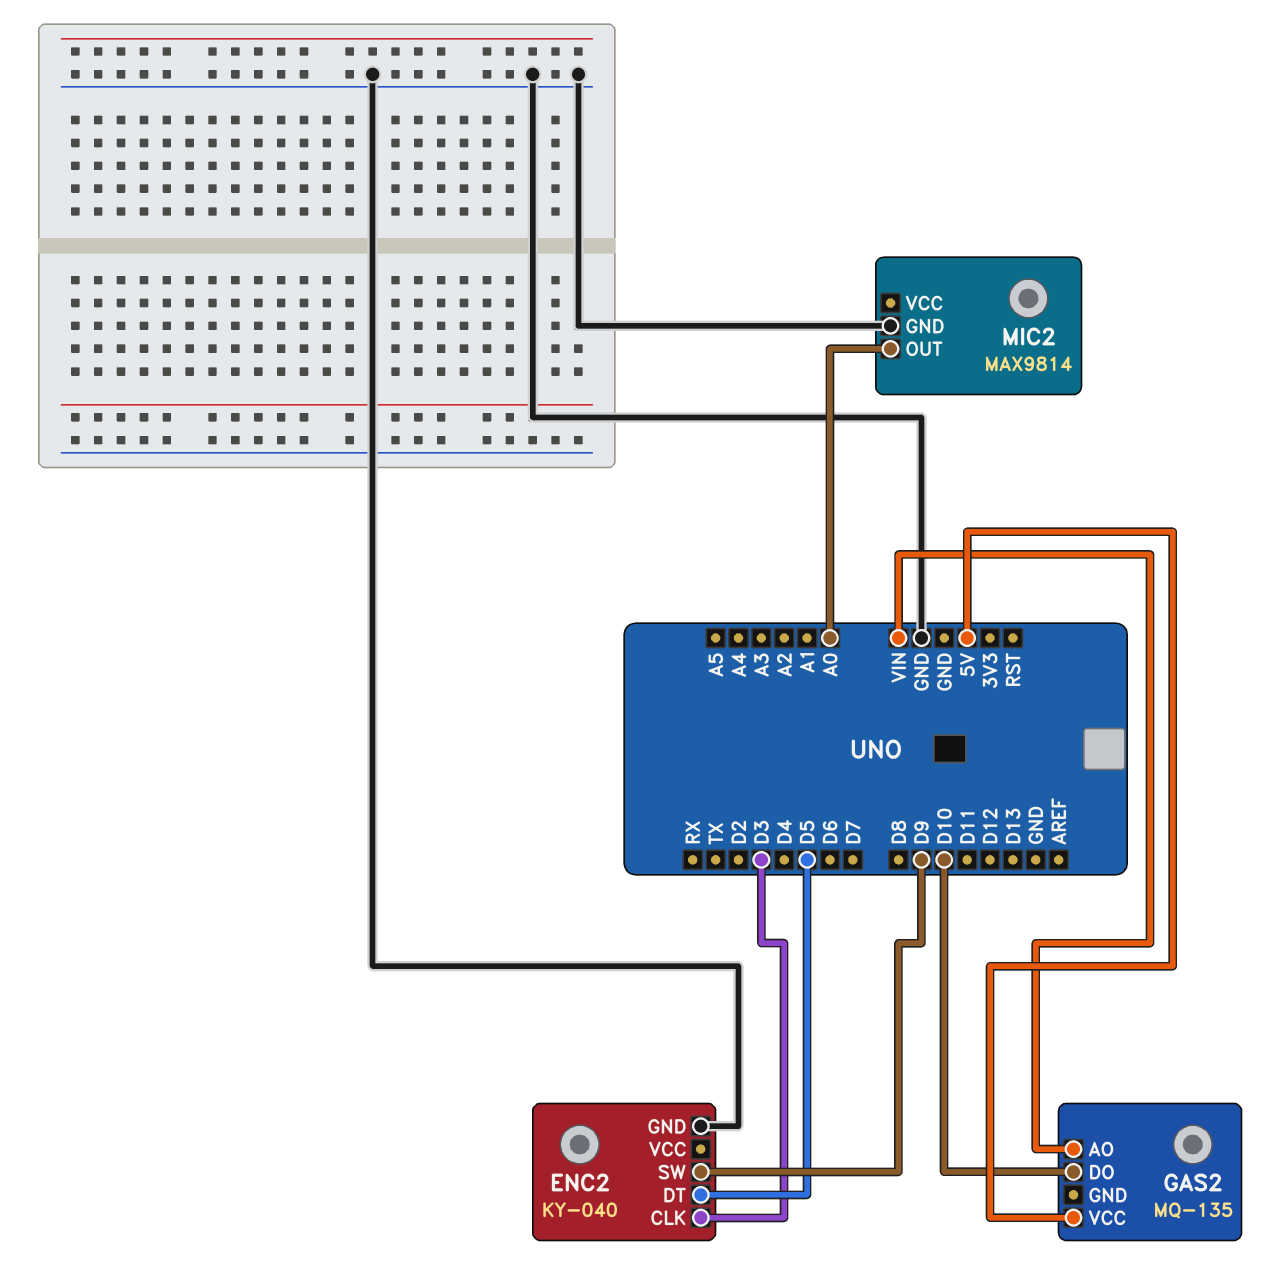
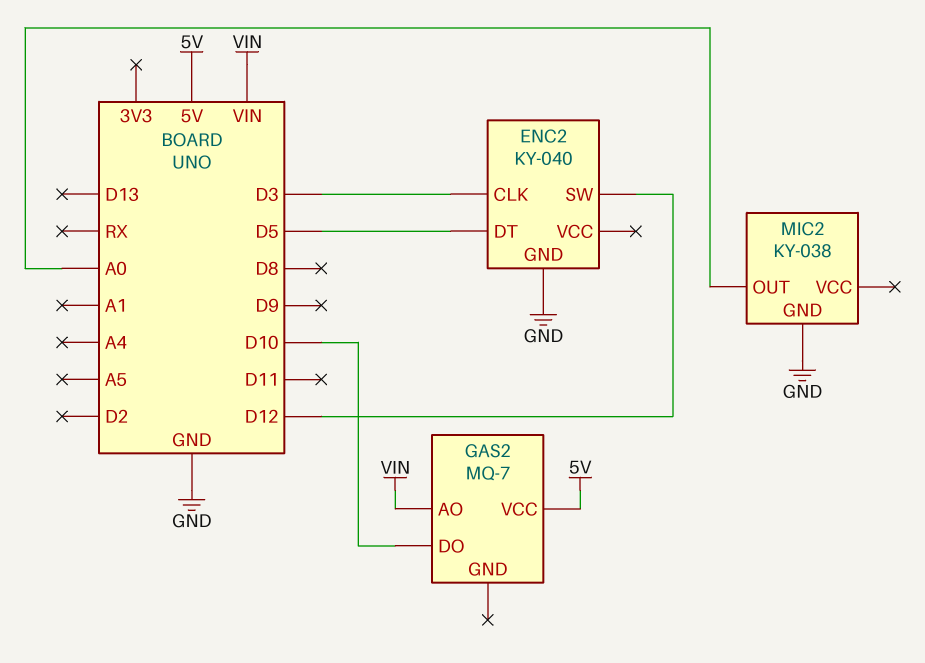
ENC2 pin SW: D9 -> D12
GAS2: MQ-135 -> MQ-7
MIC2: MAX9814 -> KY-038

